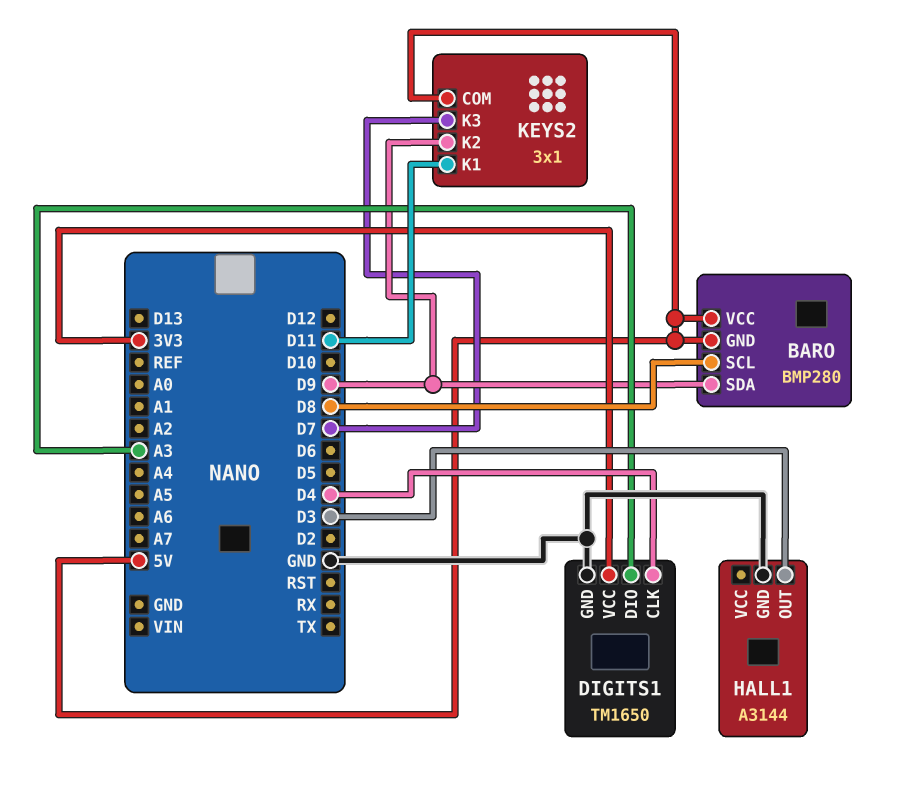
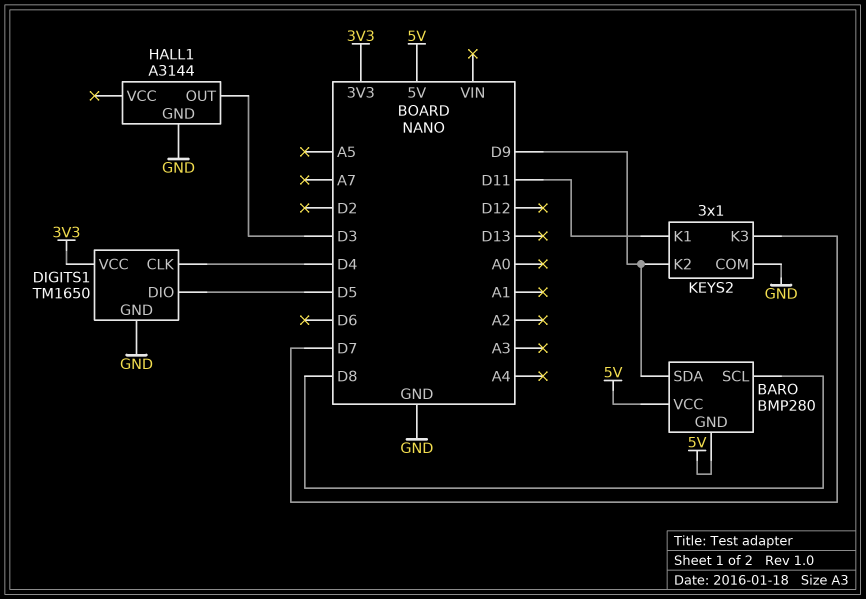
DIGITS1 pin DIO: A3 -> D5
KEYS2 pin COM: 5V -> GND

